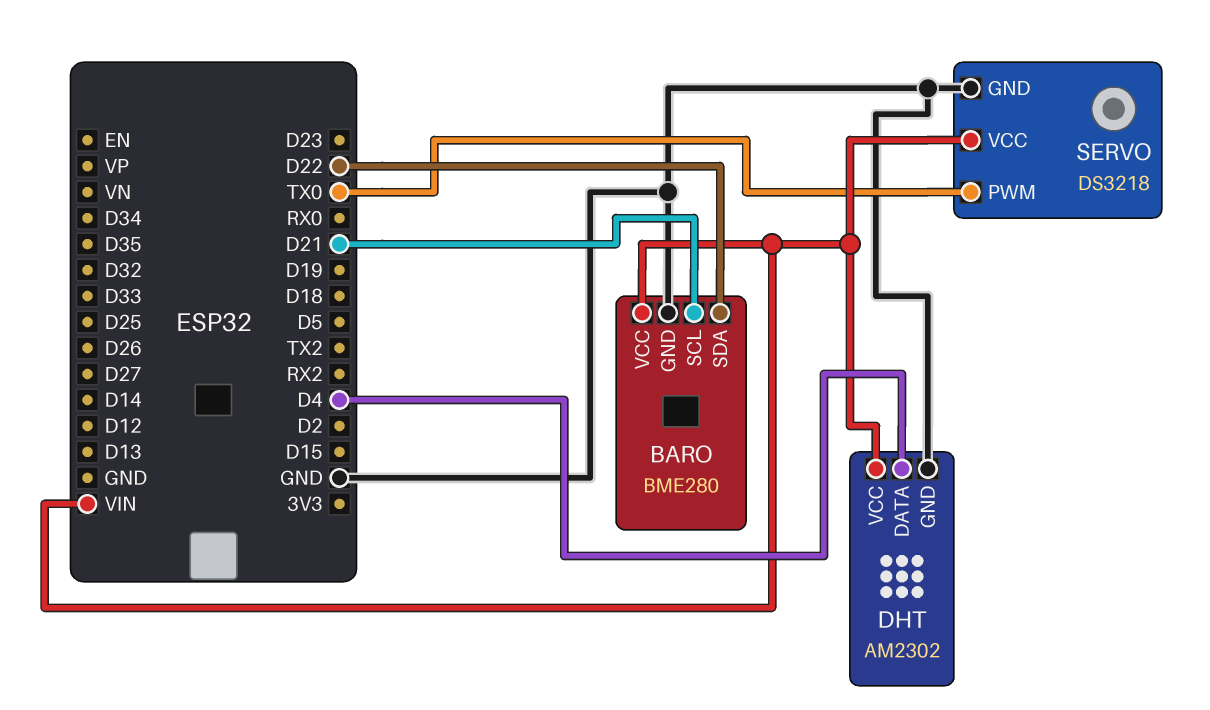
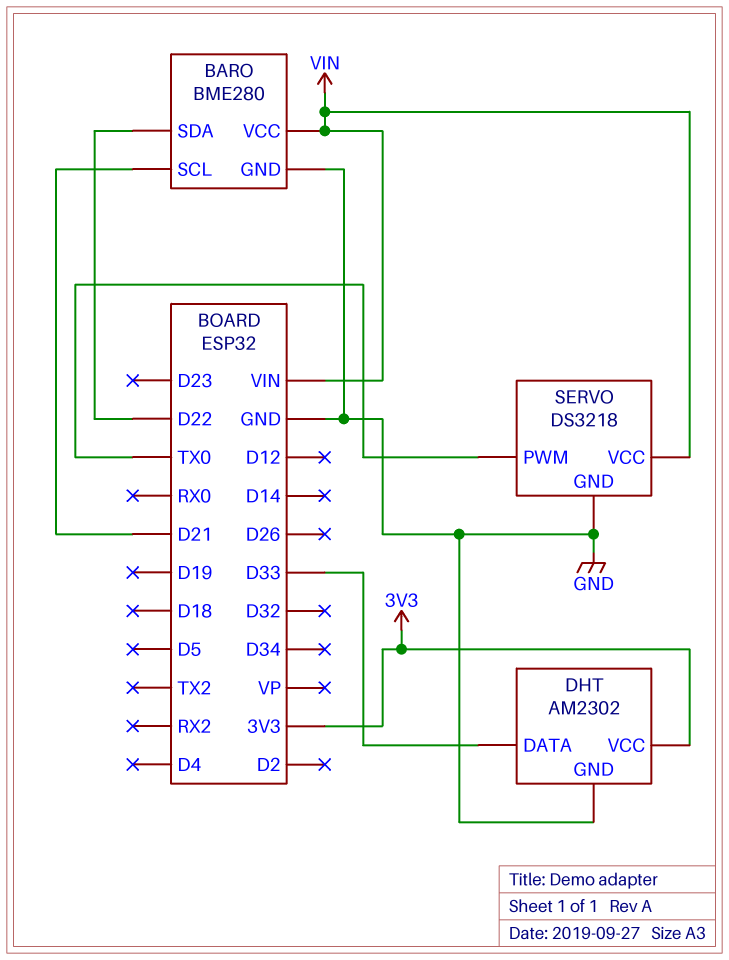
DHT pin DATA: D4 -> D33
DHT pin VCC: VIN -> 3V3

